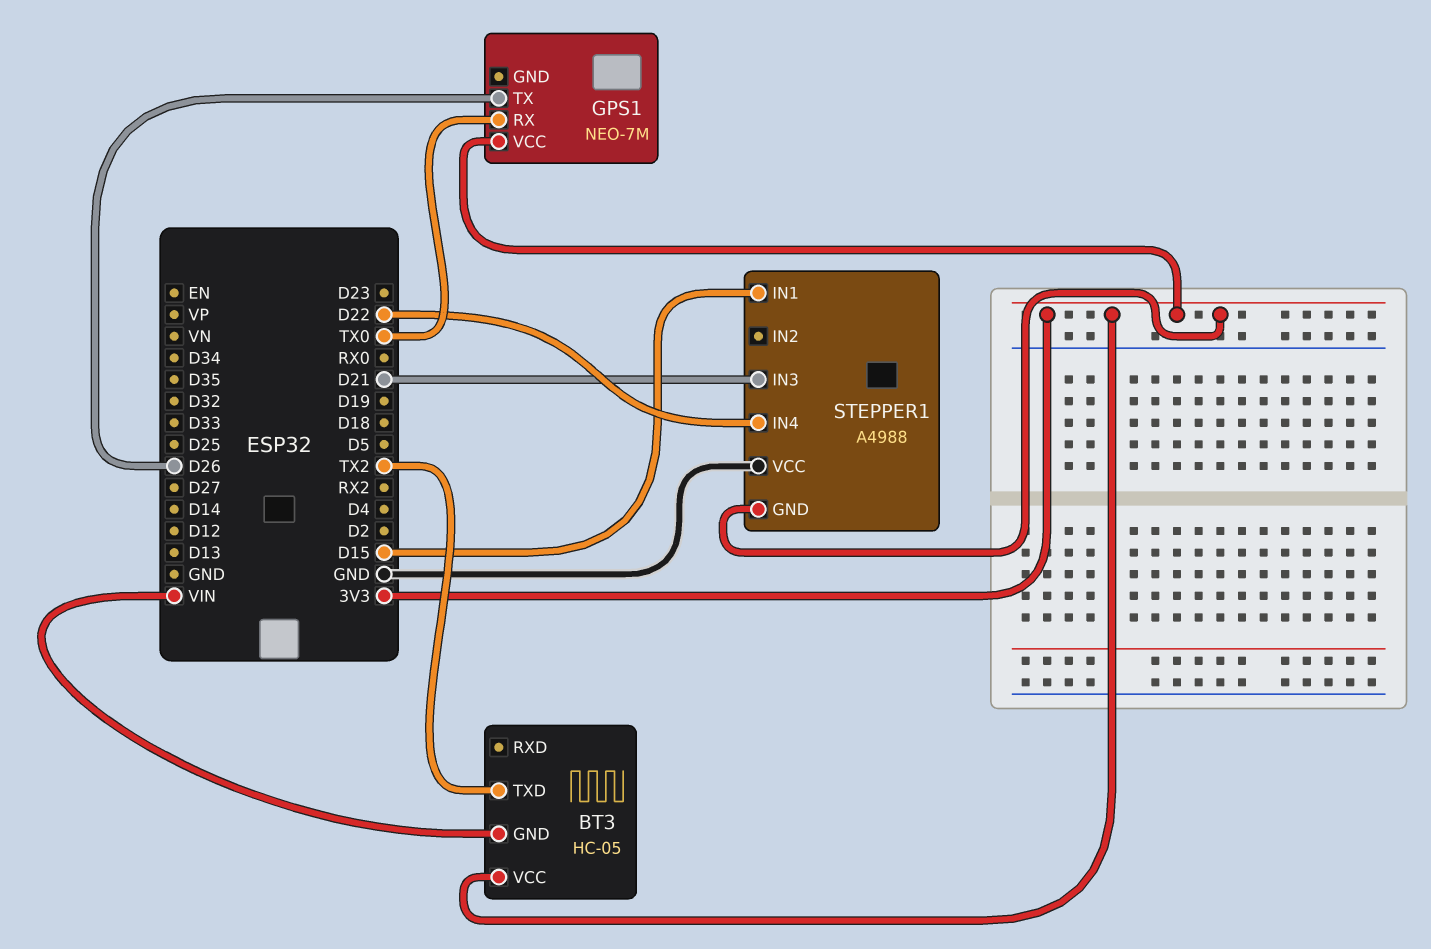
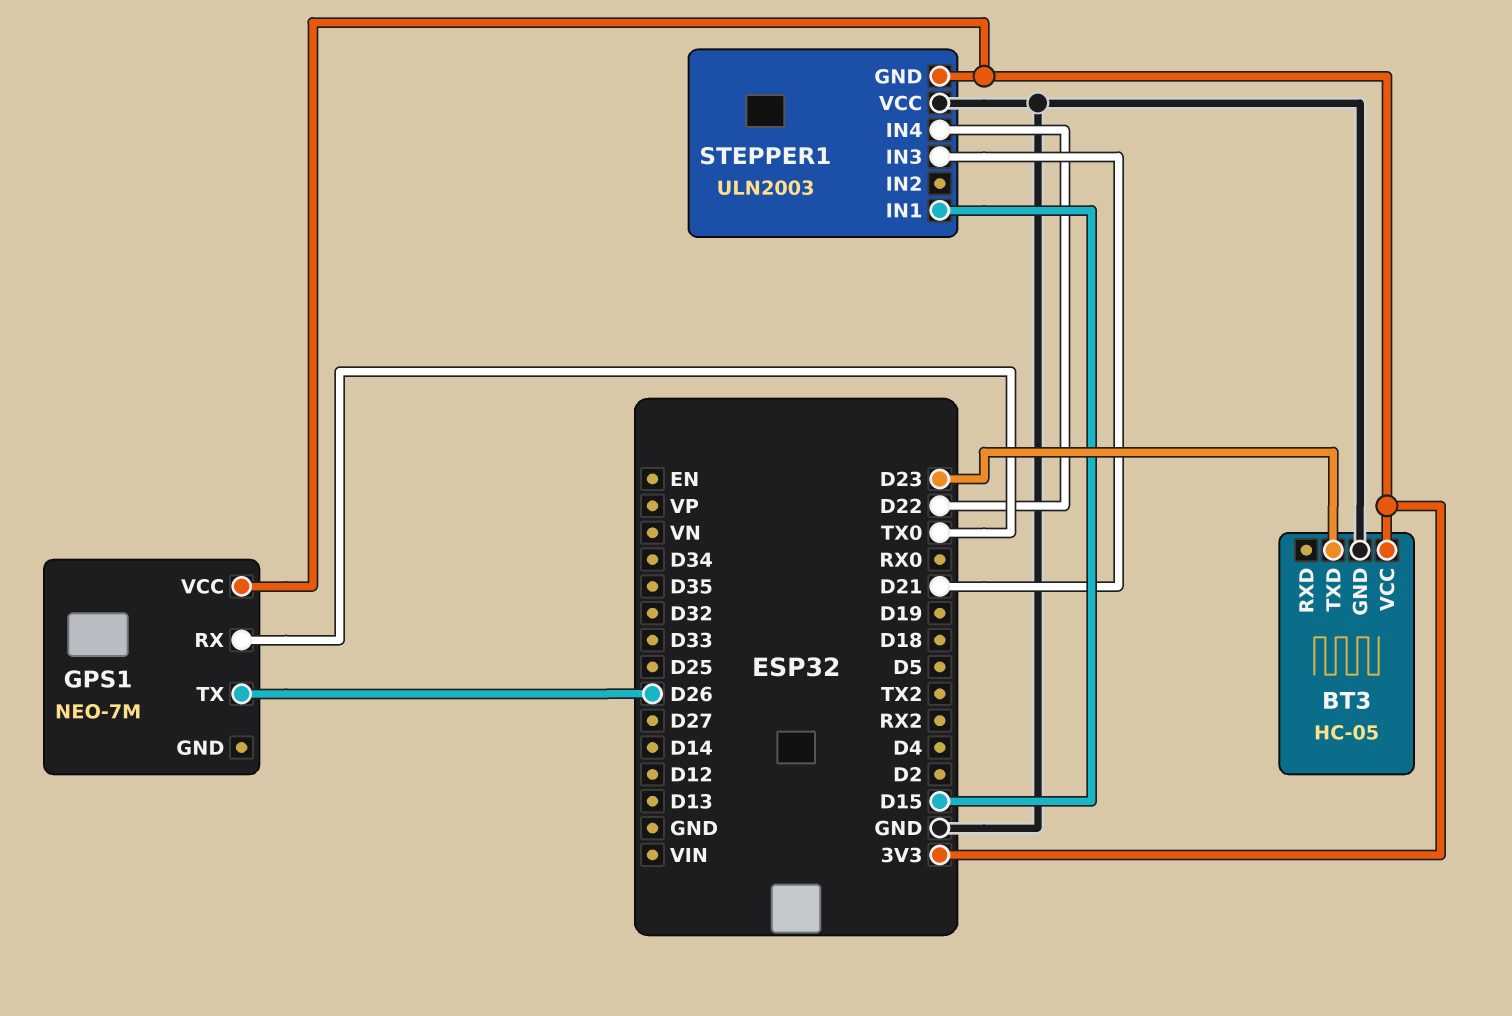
BT3 pin GND: VIN -> GND
BT3 pin TXD: TX2 -> D23
STEPPER1: A4988 -> ULN2003

